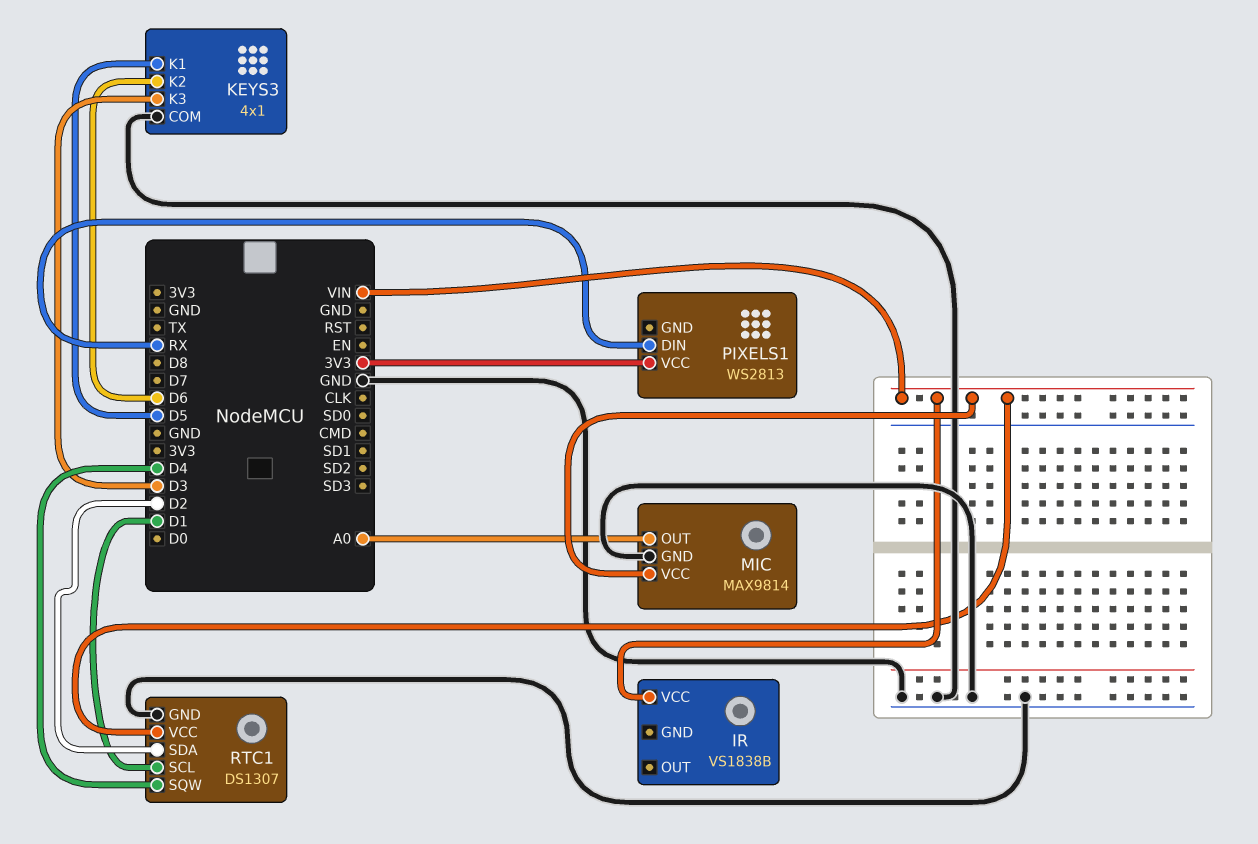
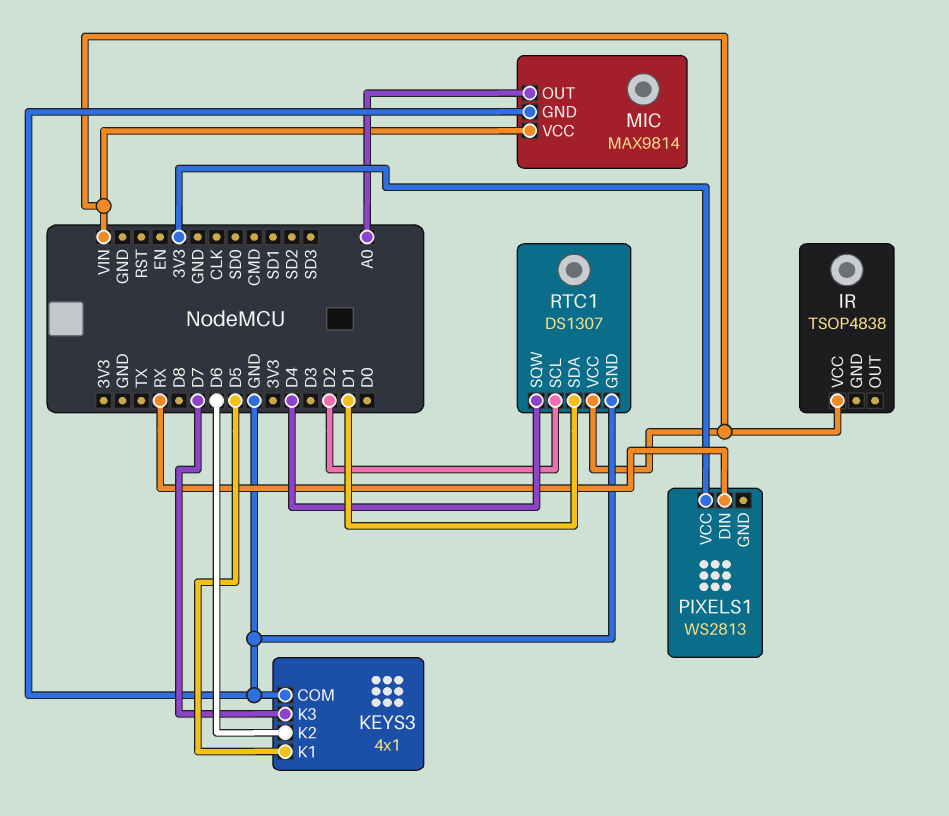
IR: VS1838B -> TSOP4838
KEYS3 pin K3: D3 -> D7
RTC1 pin SCL: D1 -> D2
RTC1 pin SDA: D2 -> D1

